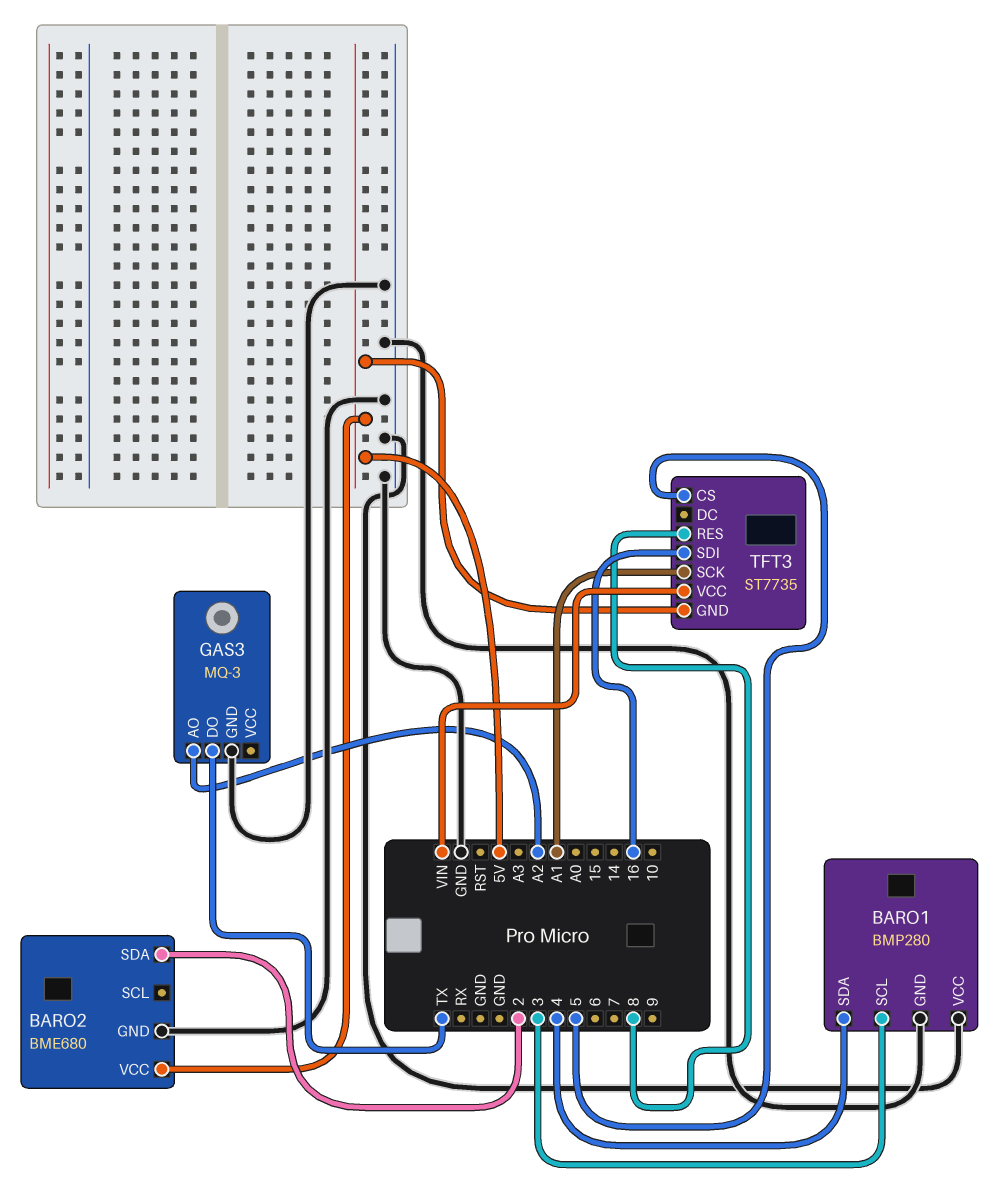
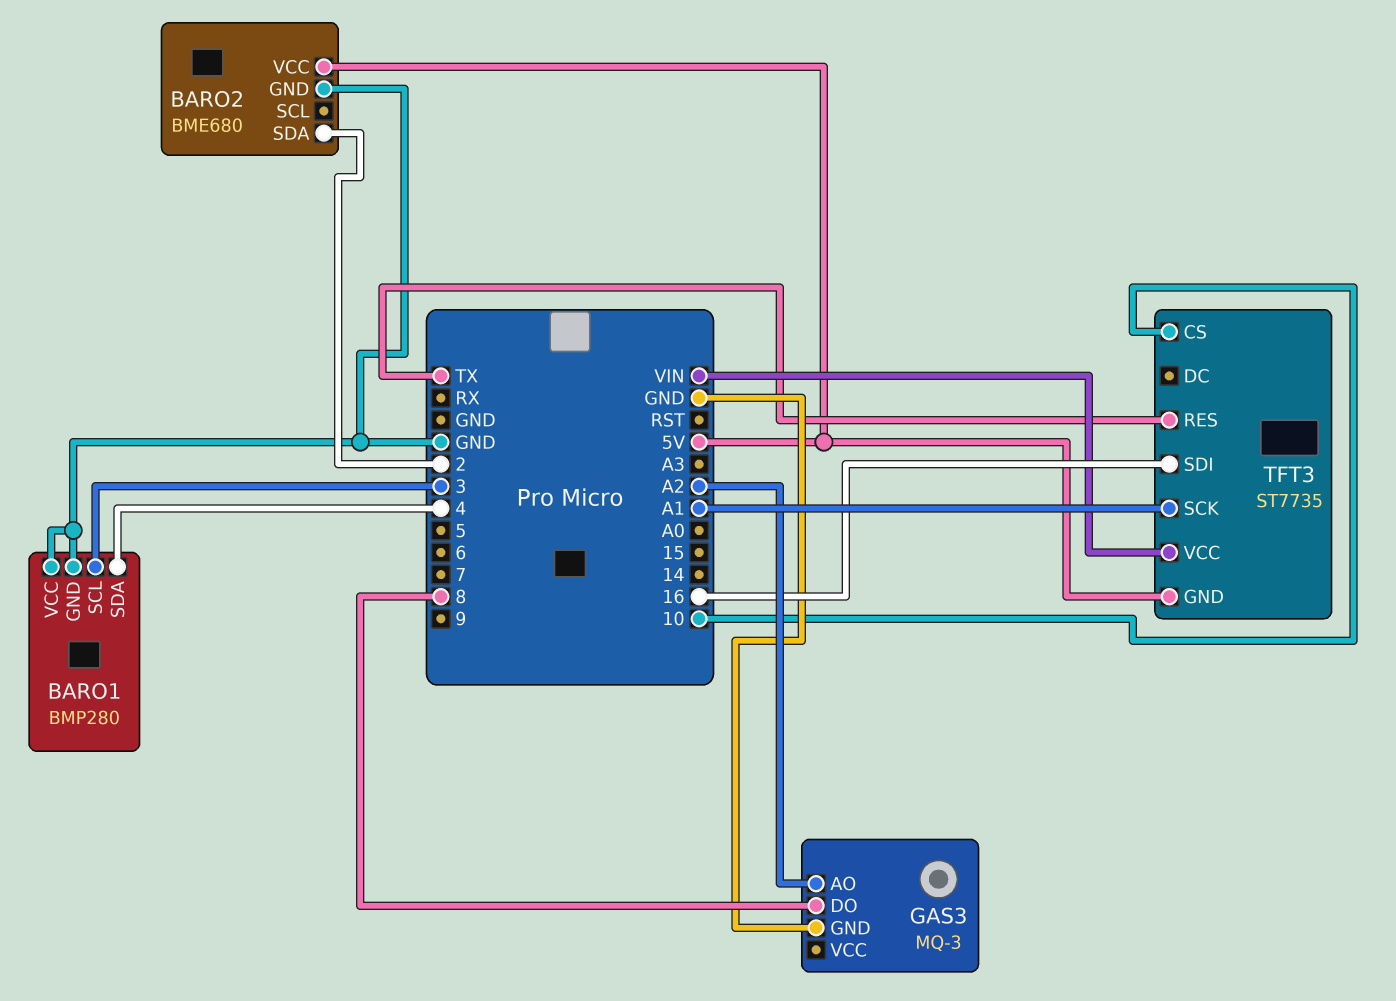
GAS3 pin DO: TX -> 8
TFT3 pin CS: 5 -> 10
TFT3 pin RES: 8 -> TX

